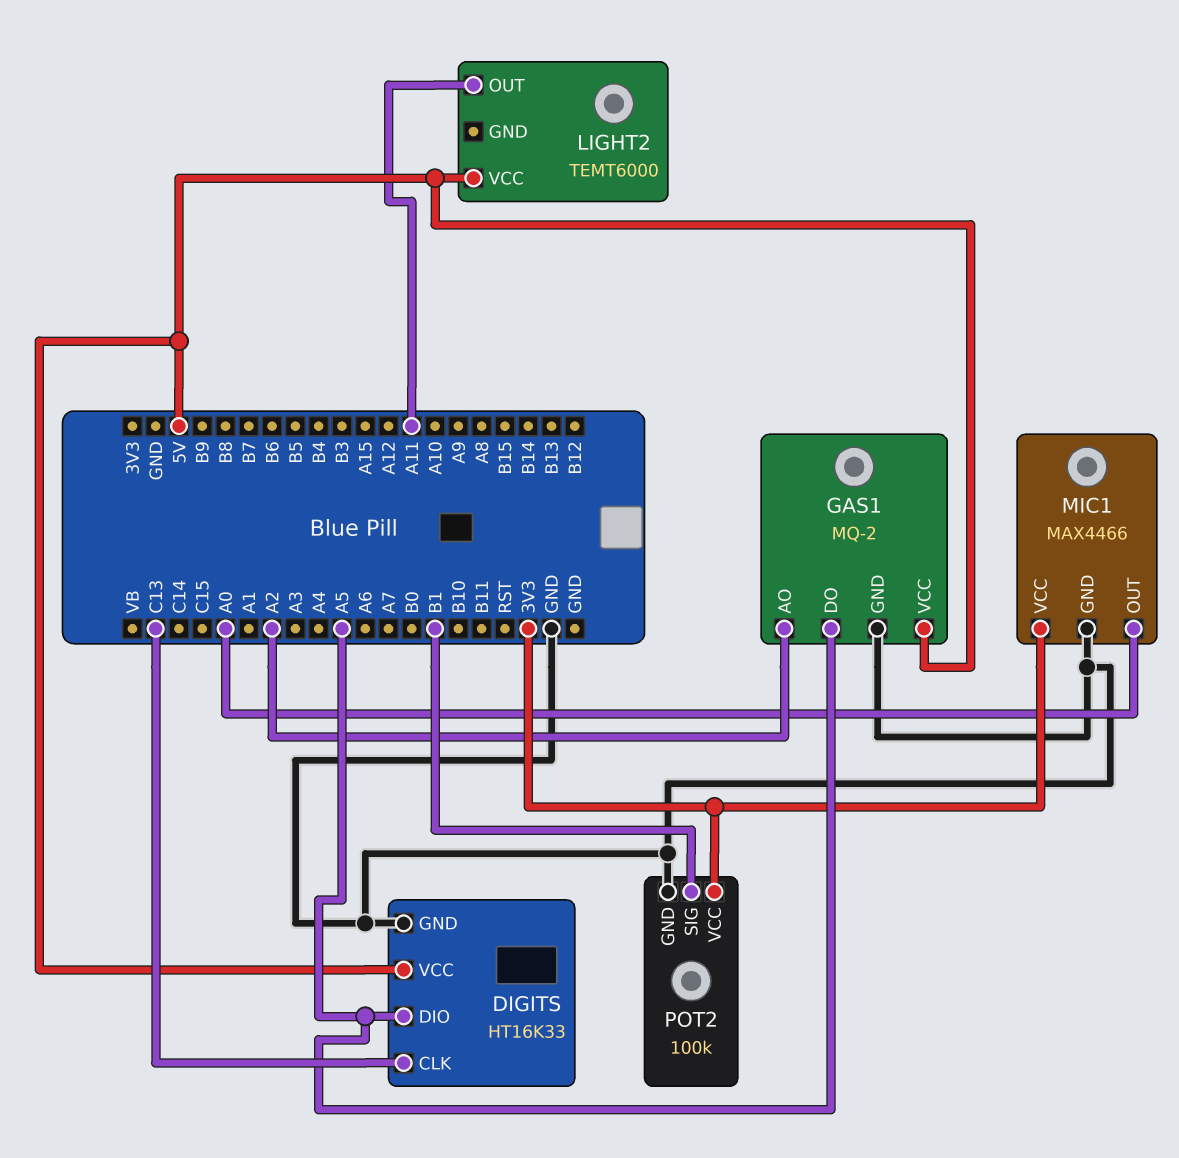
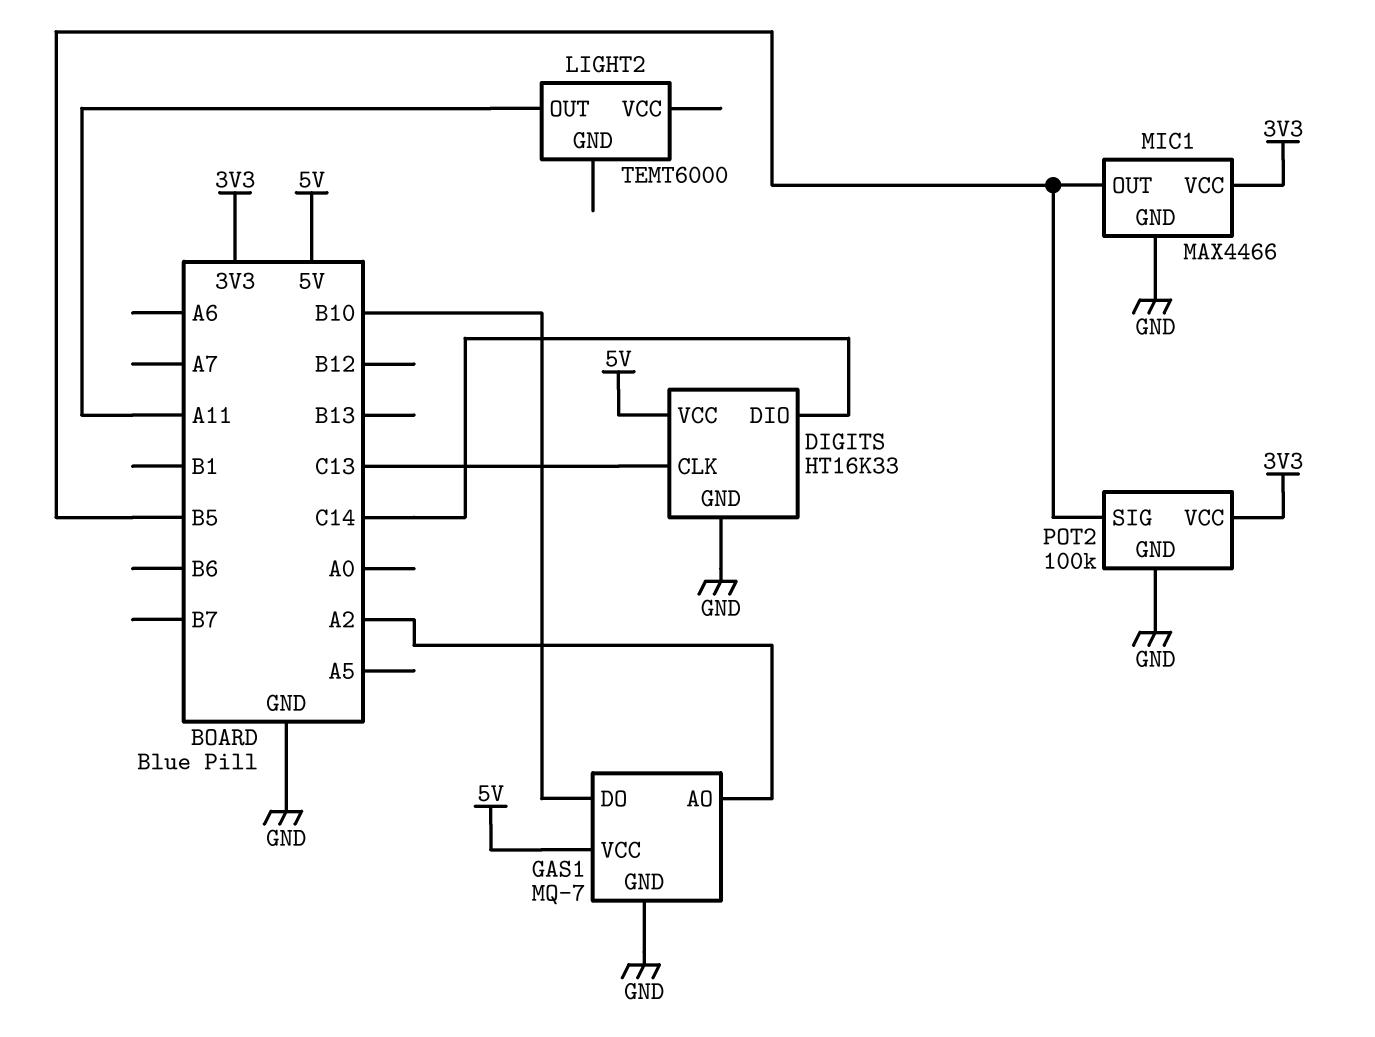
DIGITS pin DIO: A5 -> C14
GAS1: MQ-2 -> MQ-7
GAS1 pin DO: A5 -> B10
LIGHT2 pin VCC: 5V -> none
MIC1 pin OUT: A0 -> B5
POT2 pin SIG: B1 -> B5

